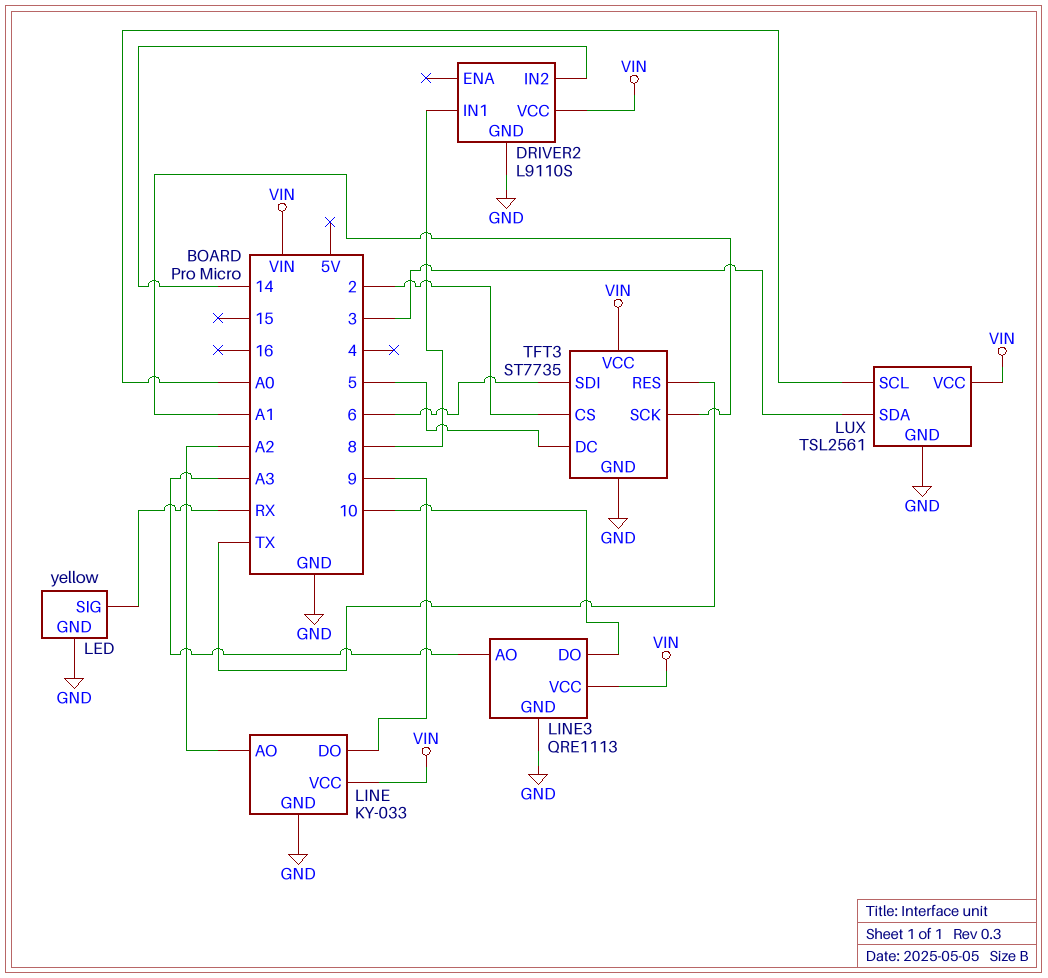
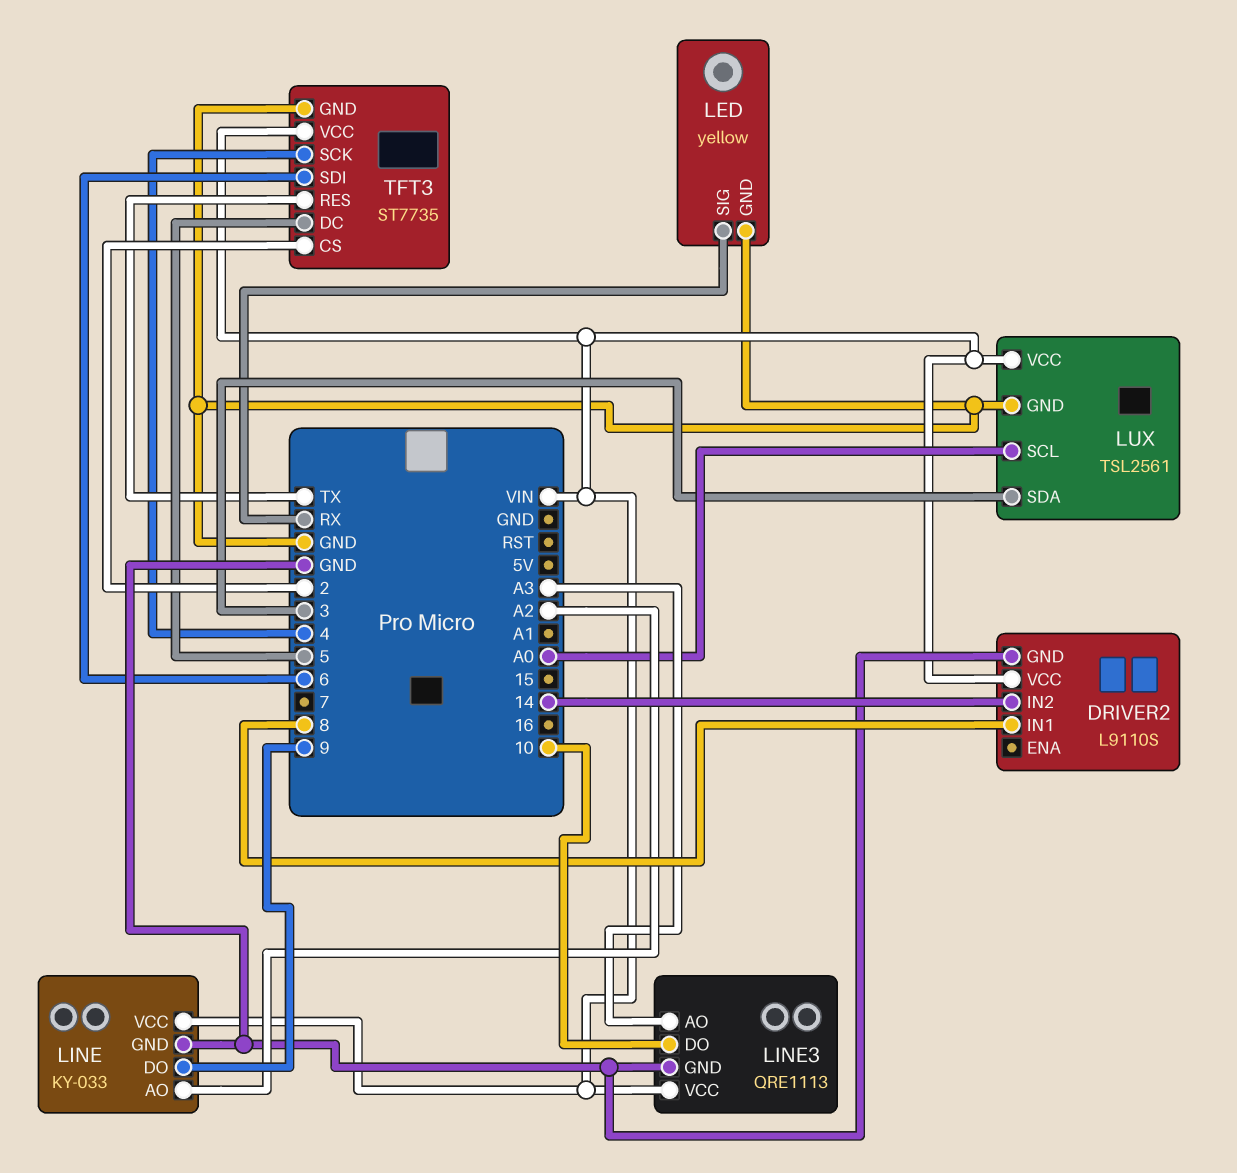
TFT3 pin SCK: A1 -> 4

